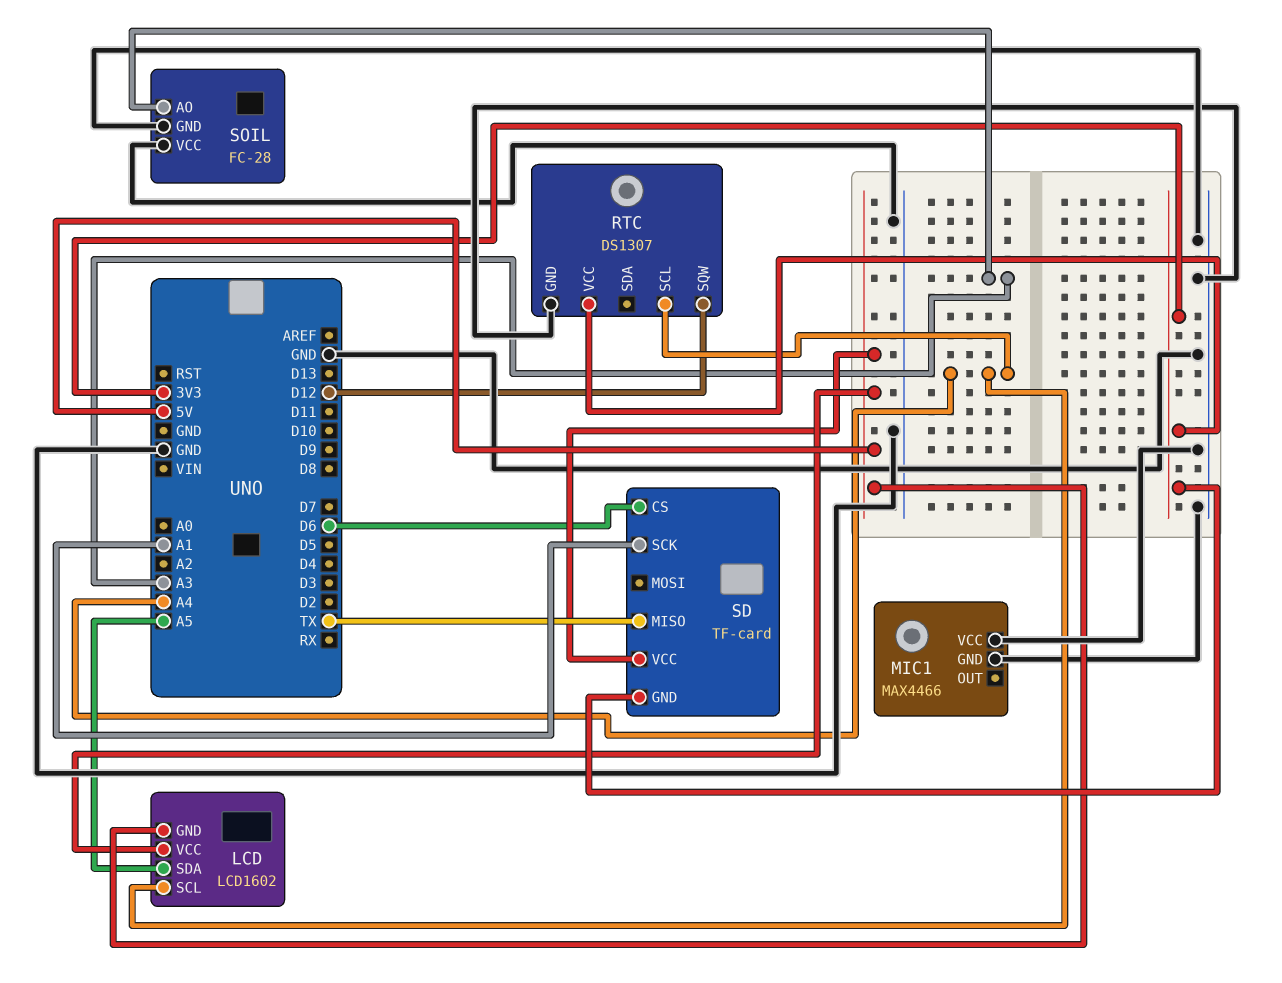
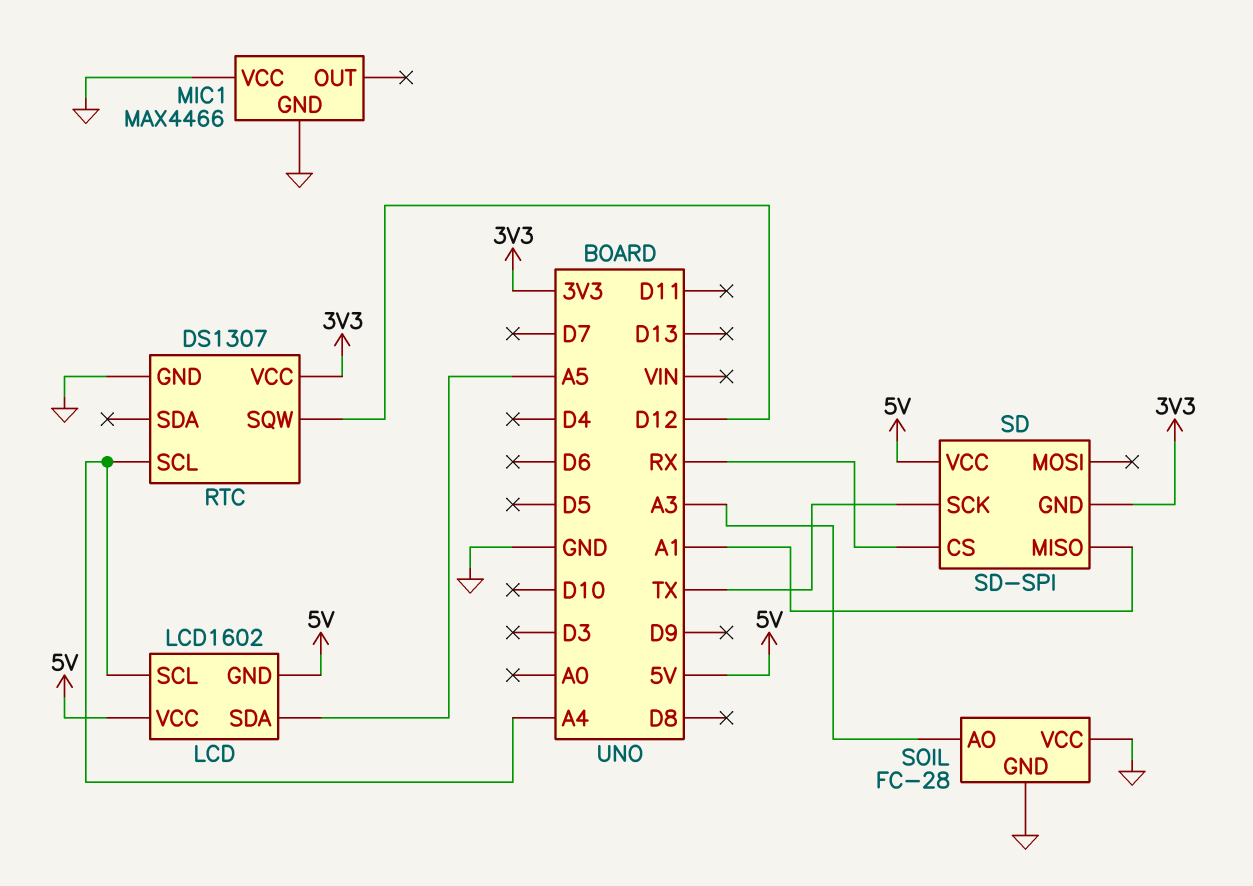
SD: TF-card -> SD-SPI
SD pin CS: D6 -> RX
SD pin MISO: TX -> A1
SD pin SCK: A1 -> TX

